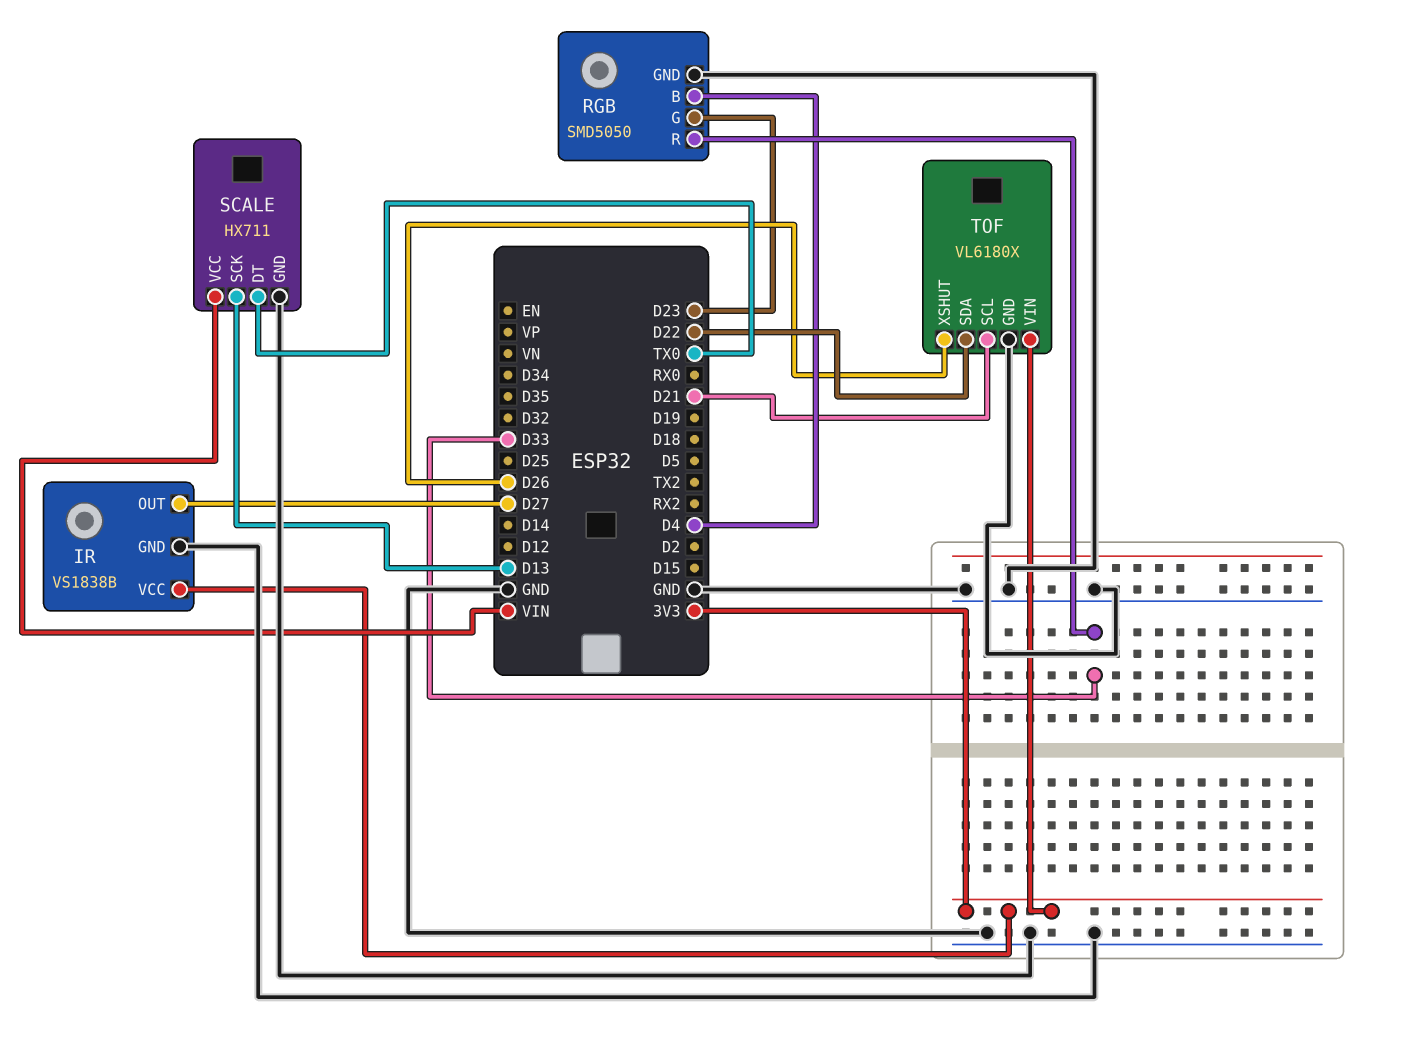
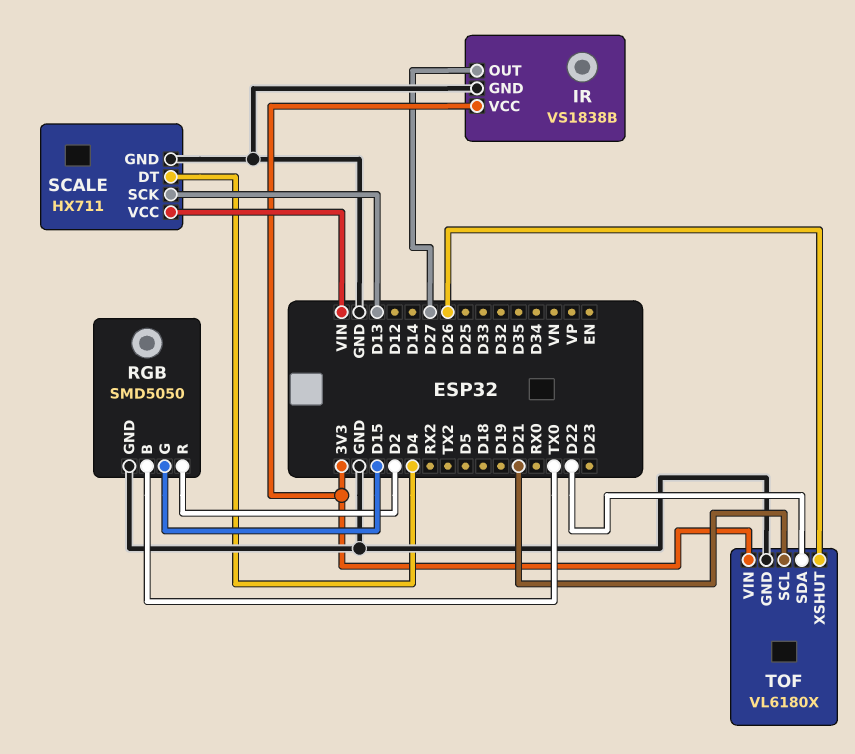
RGB pin B: D4 -> TX0
RGB pin G: D23 -> D15
RGB pin R: D33 -> D2
SCALE pin DT: TX0 -> D4

